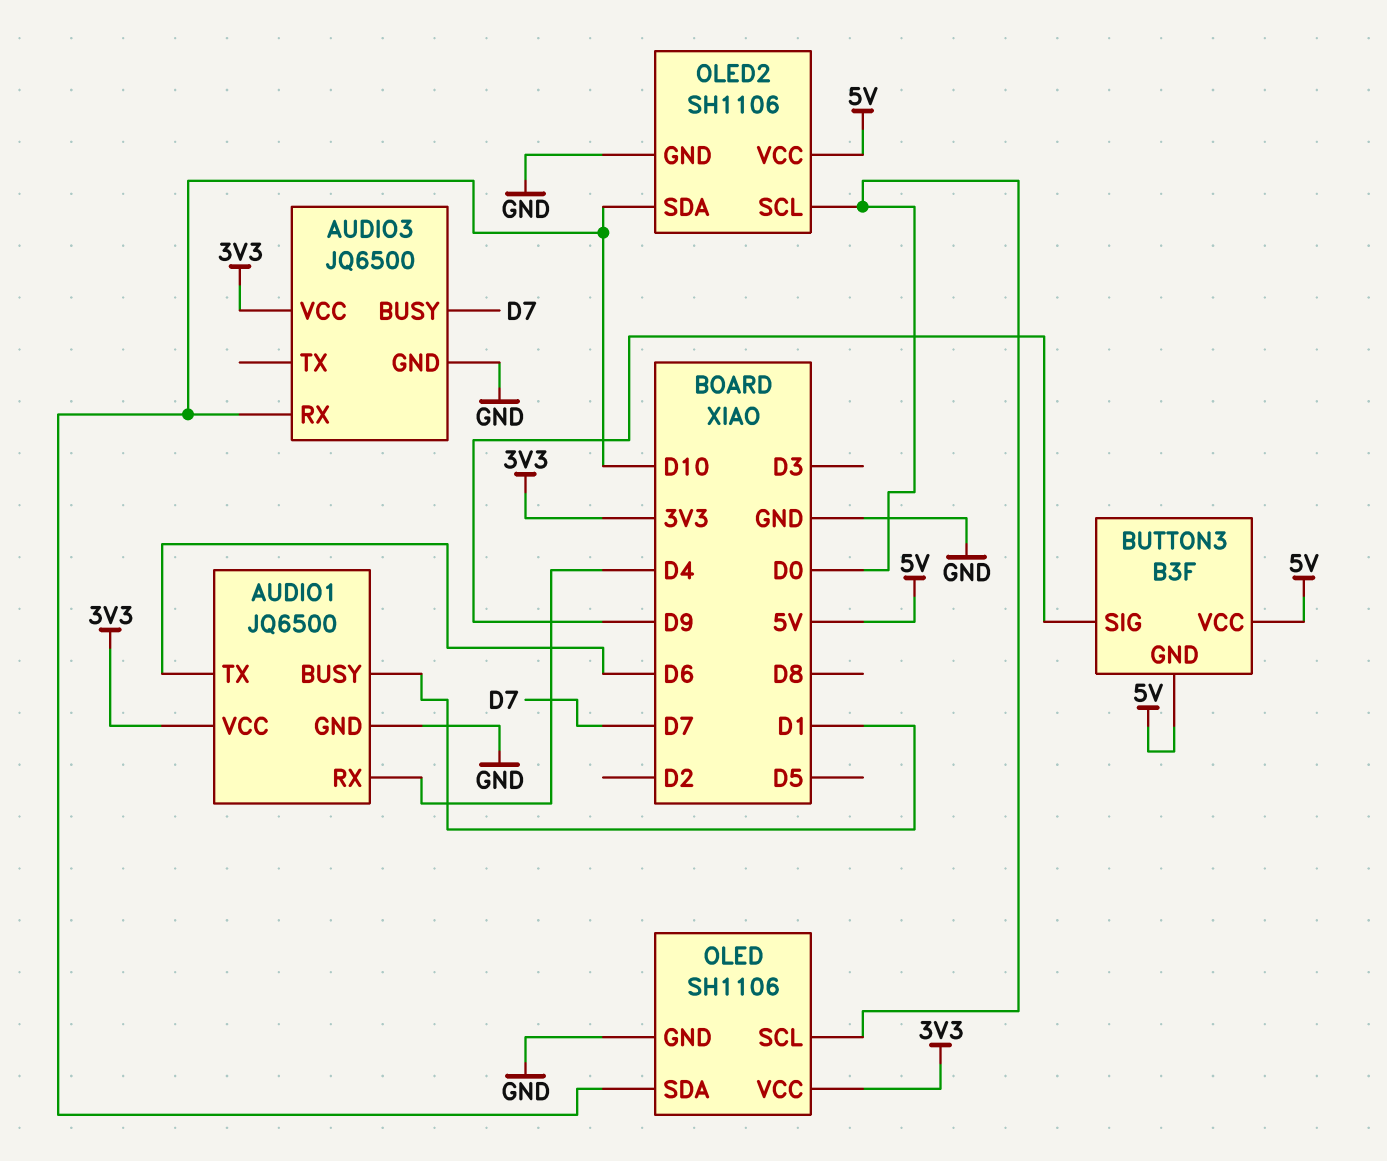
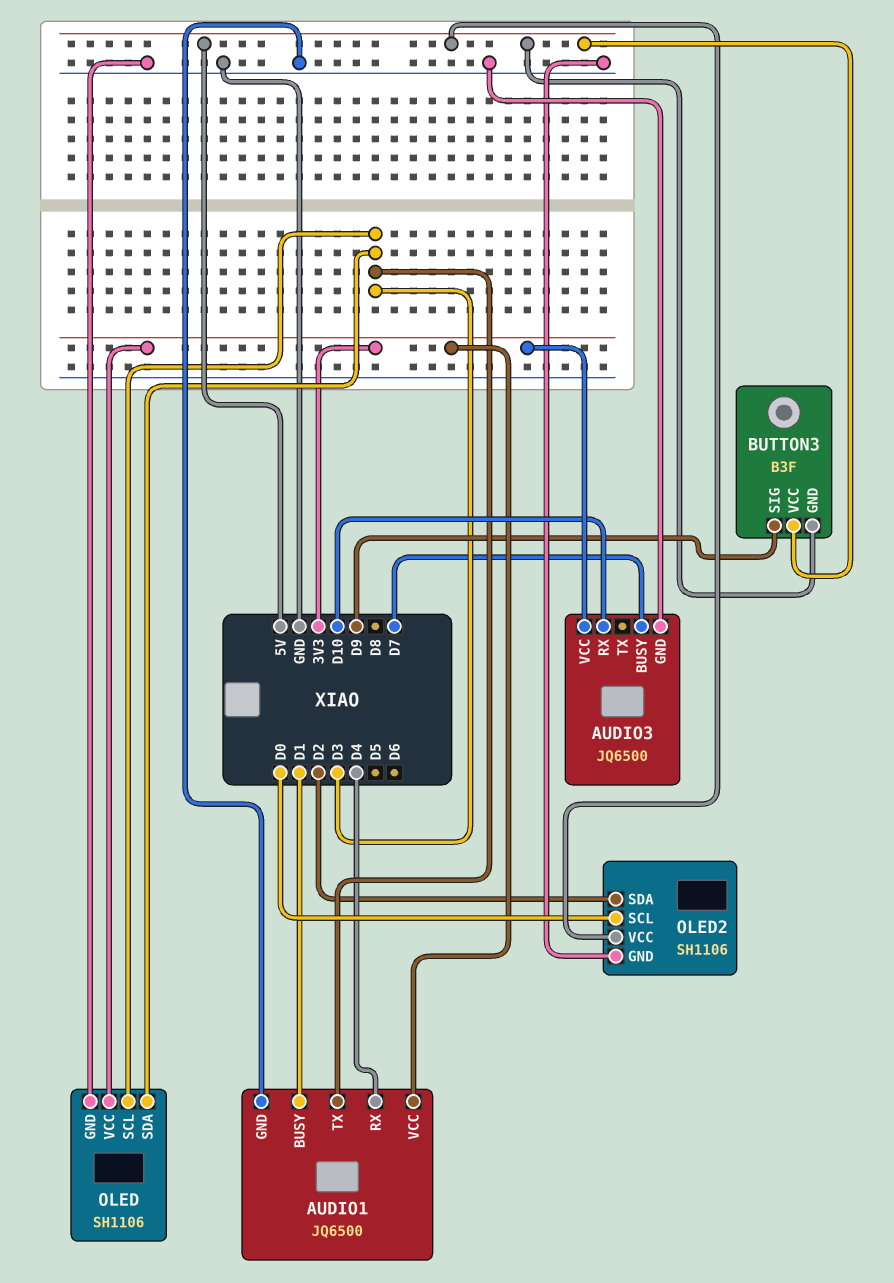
AUDIO1 pin TX: D6 -> D3
OLED pin SCL: D0 -> D3
OLED pin SDA: D10 -> D3
OLED2 pin SDA: D10 -> D2

